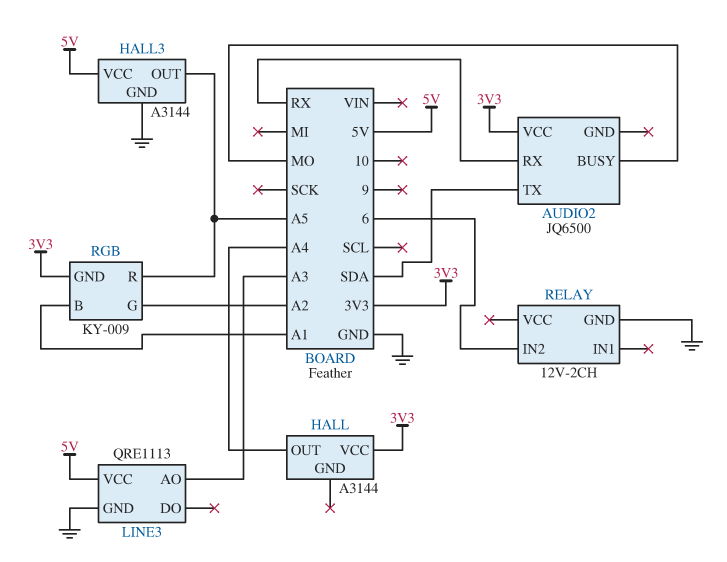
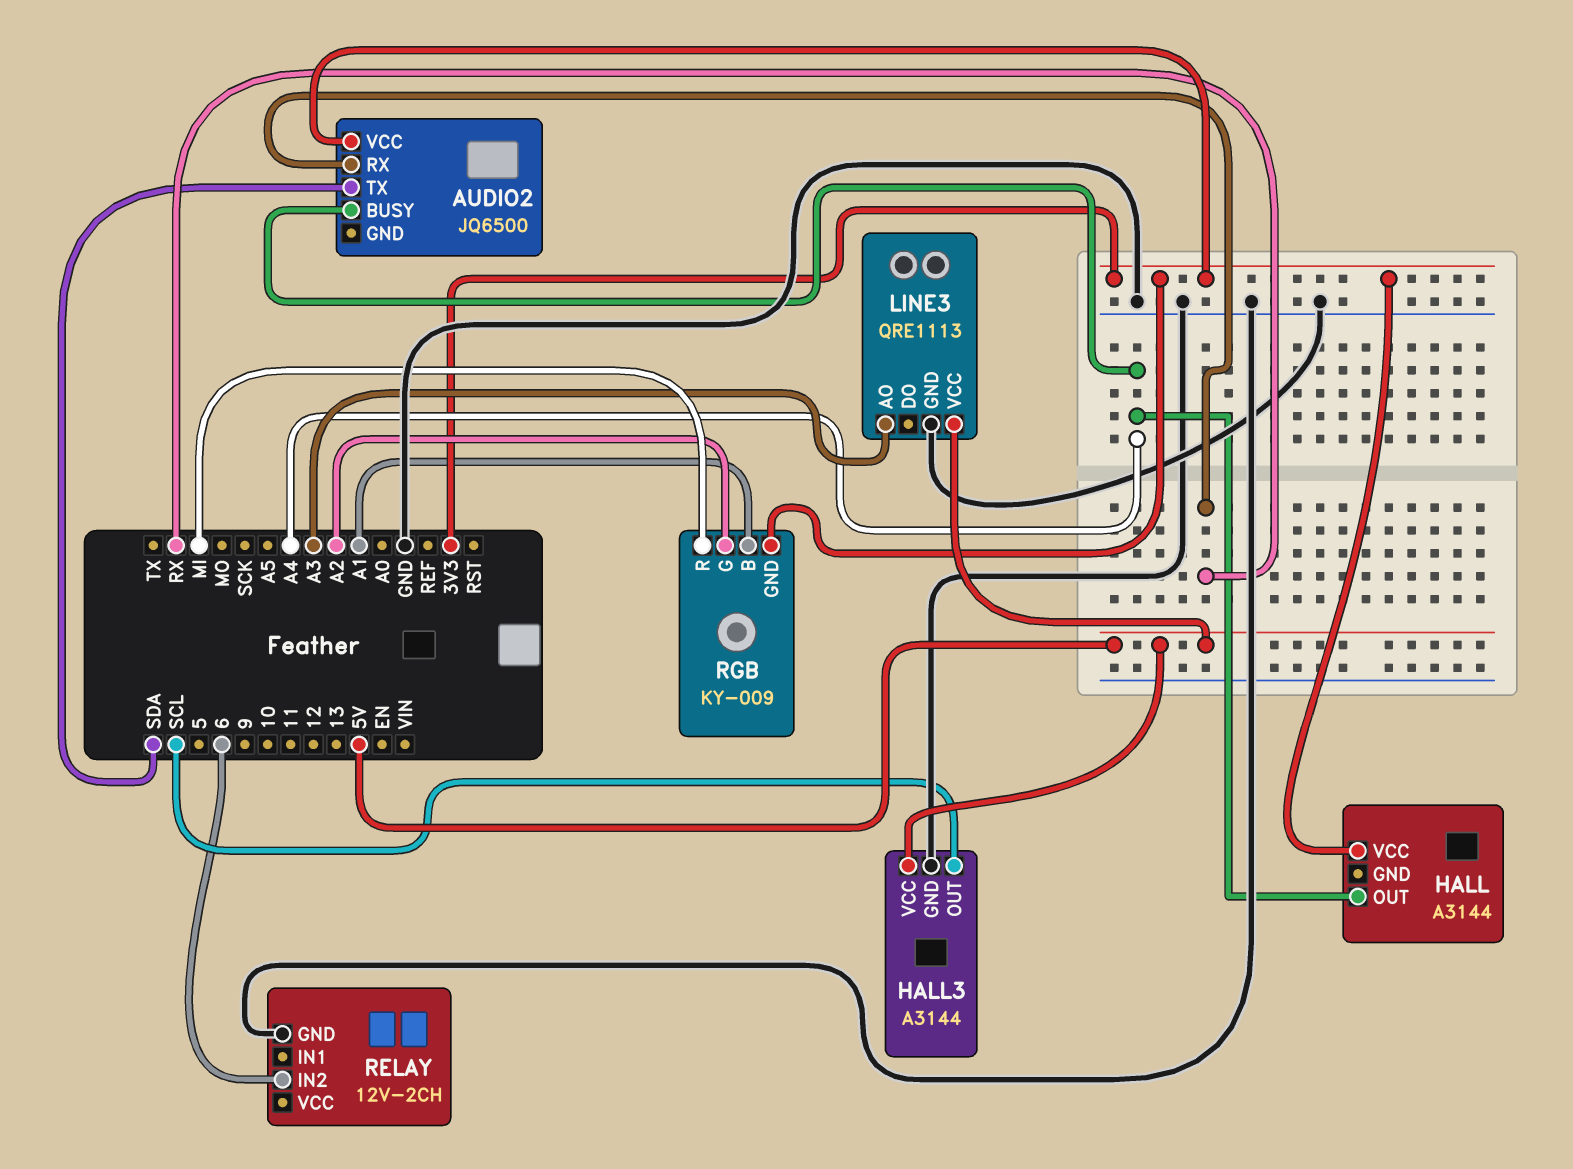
AUDIO2 pin BUSY: MO -> A4
HALL3 pin OUT: A5 -> SCL
RGB pin R: A5 -> MI

